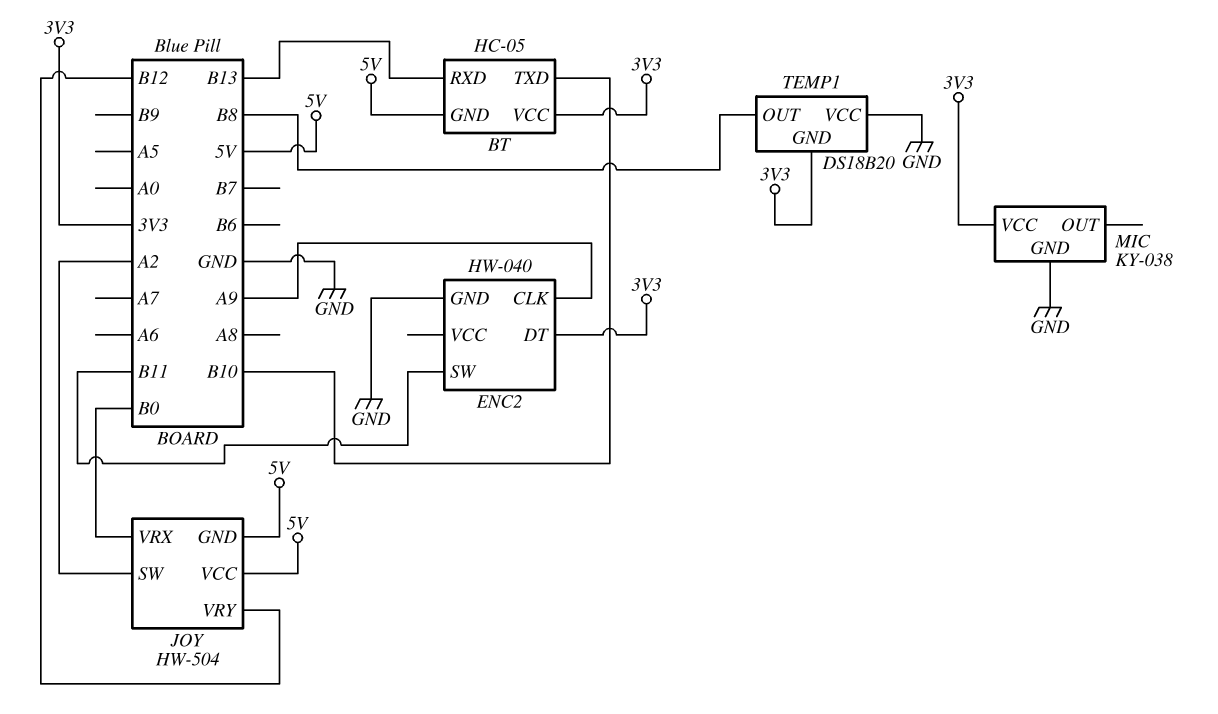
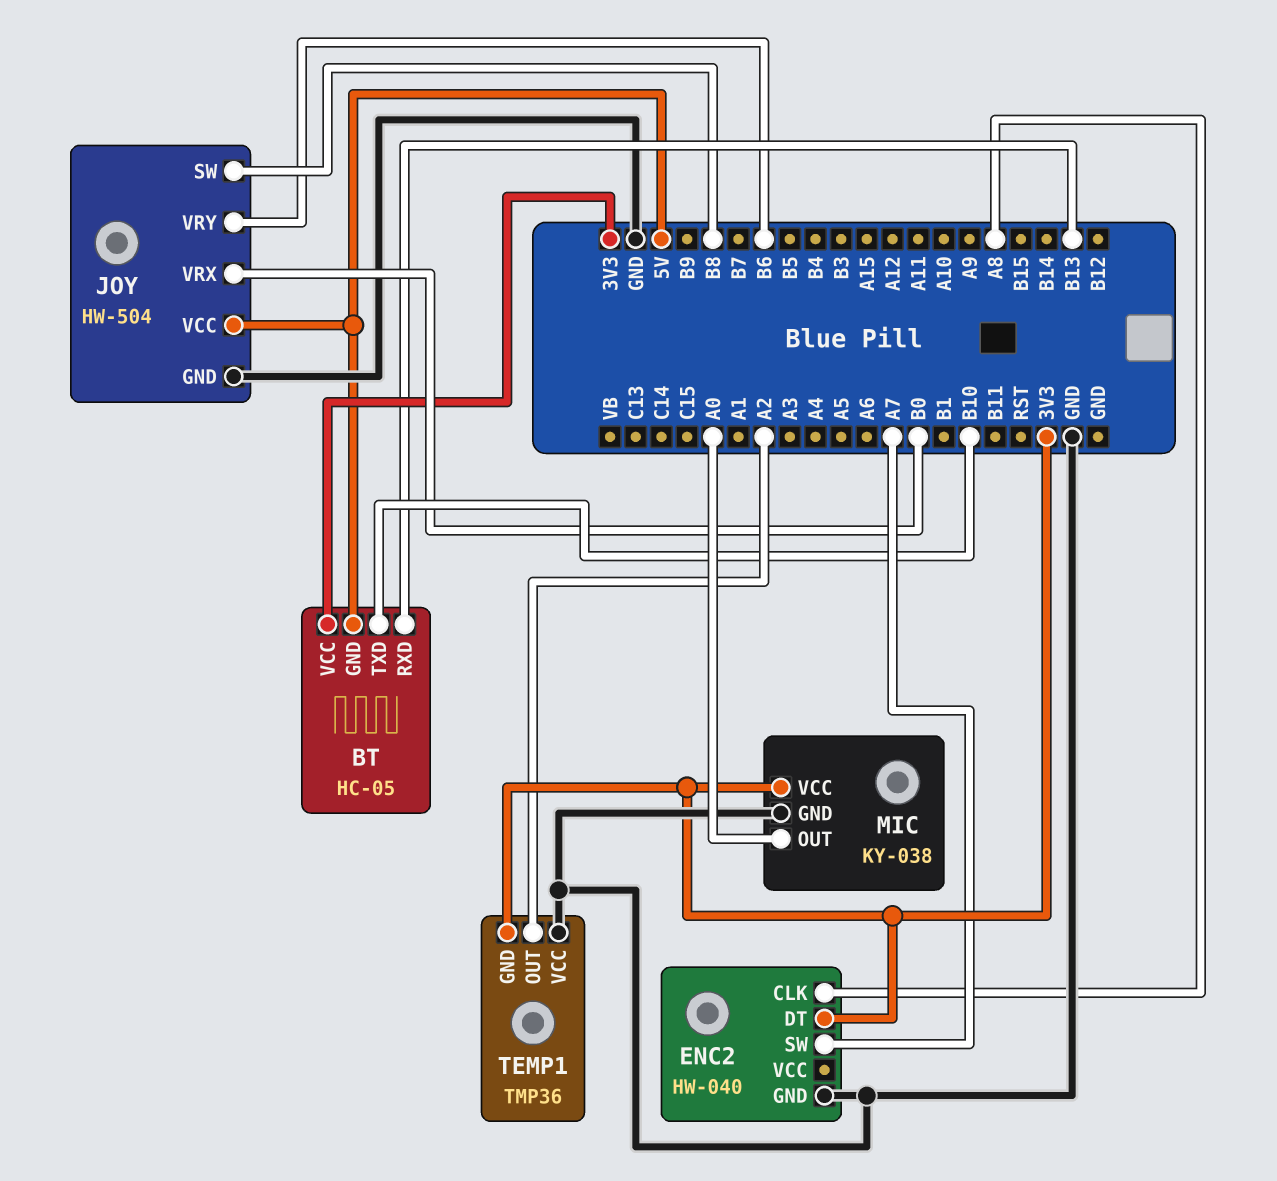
ENC2 pin CLK: A9 -> A8
ENC2 pin SW: B11 -> A7
JOY pin GND: 5V -> GND
JOY pin SW: A2 -> B8
JOY pin VRY: B12 -> B6
MIC pin OUT: none -> A0
TEMP1: DS18B20 -> TMP36
TEMP1 pin OUT: B8 -> A2

